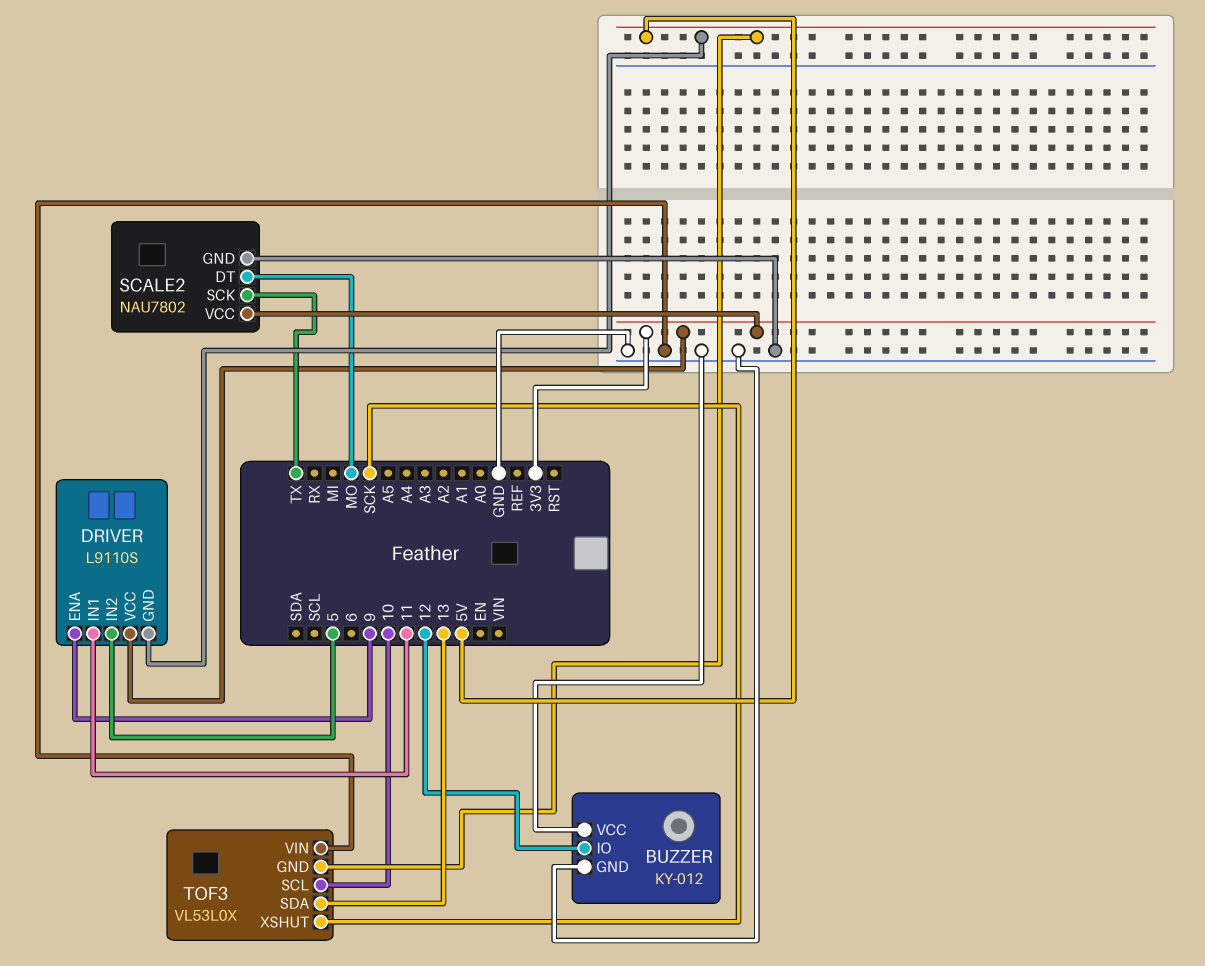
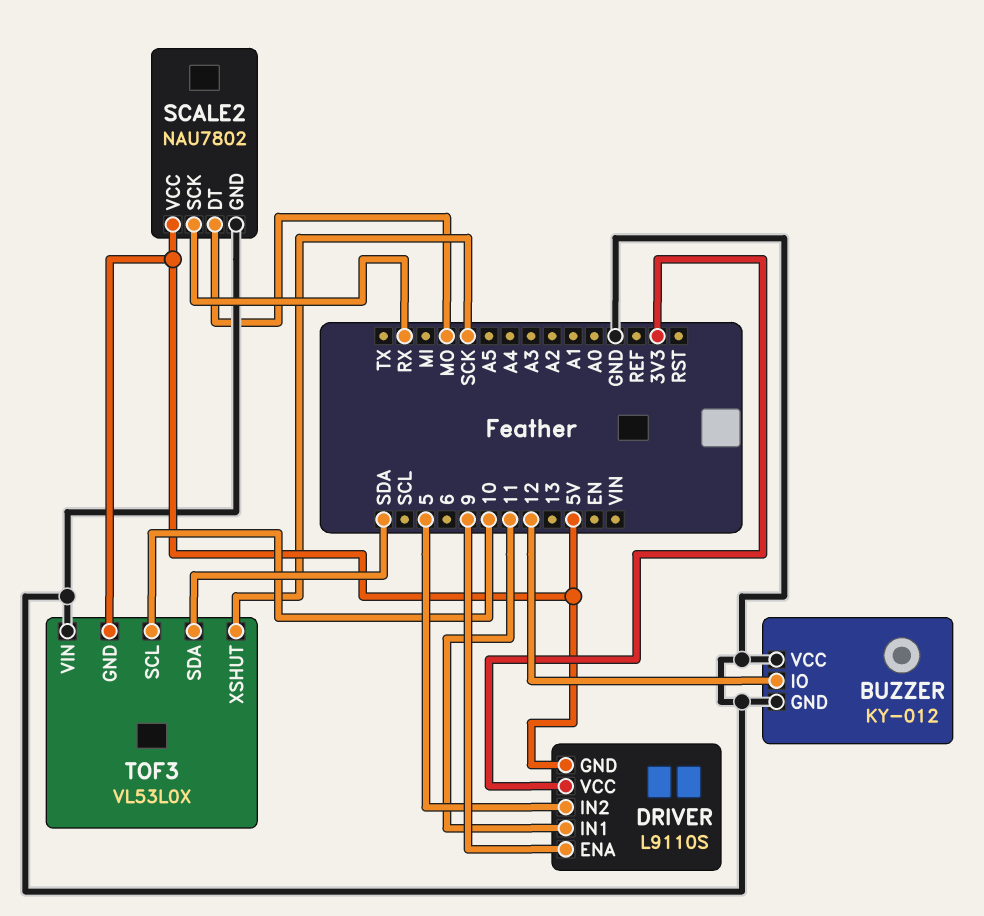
SCALE2 pin SCK: TX -> RX
SCALE2 pin VCC: 3V3 -> 5V
TOF3 pin SDA: 13 -> SDA

